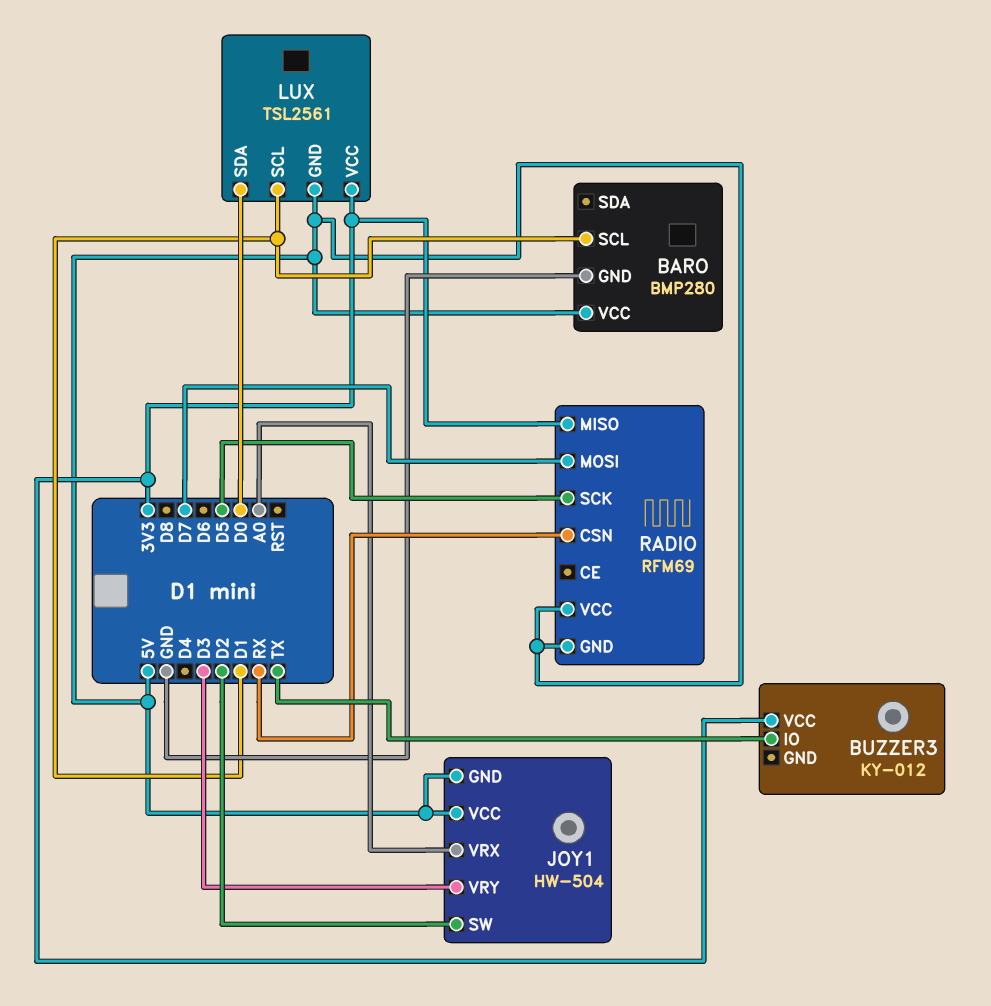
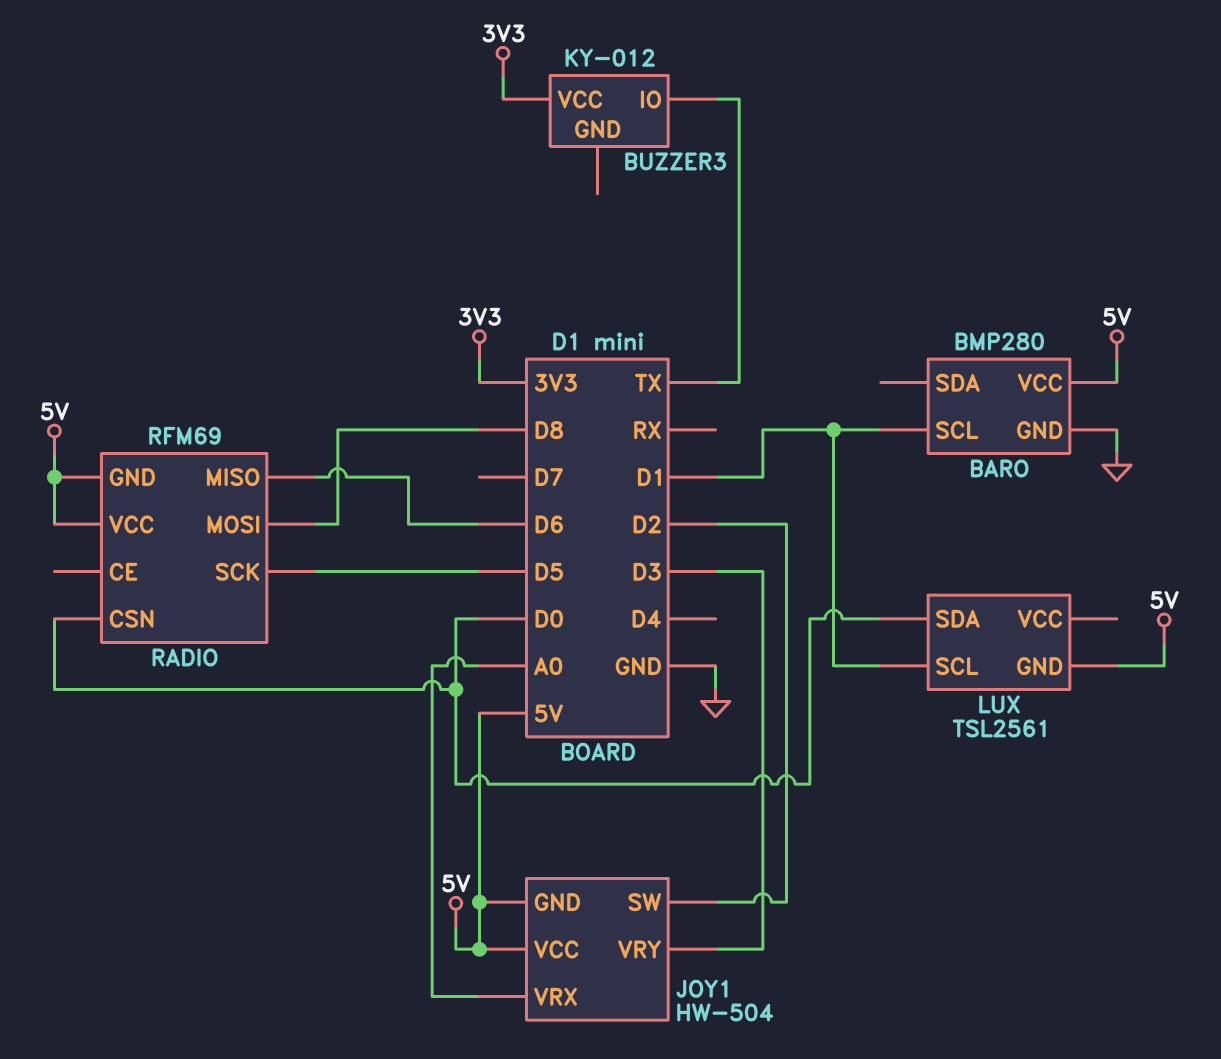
LUX pin VCC: 3V3 -> none
RADIO pin CSN: RX -> D0
RADIO pin MISO: 3V3 -> D6
RADIO pin MOSI: D7 -> D8

